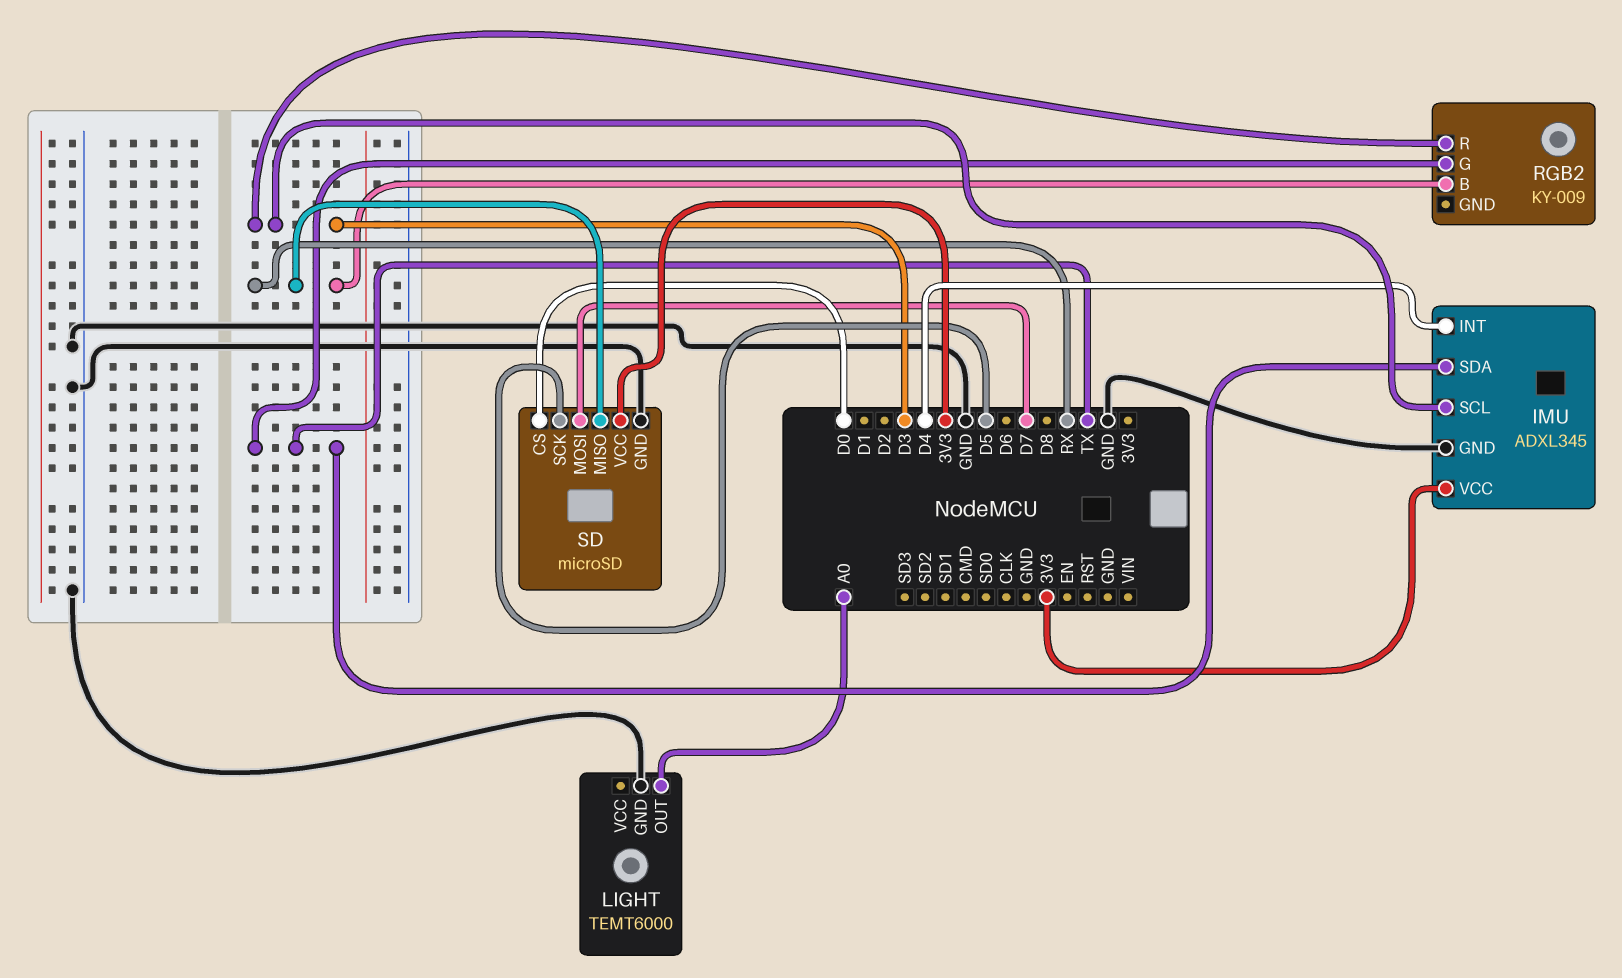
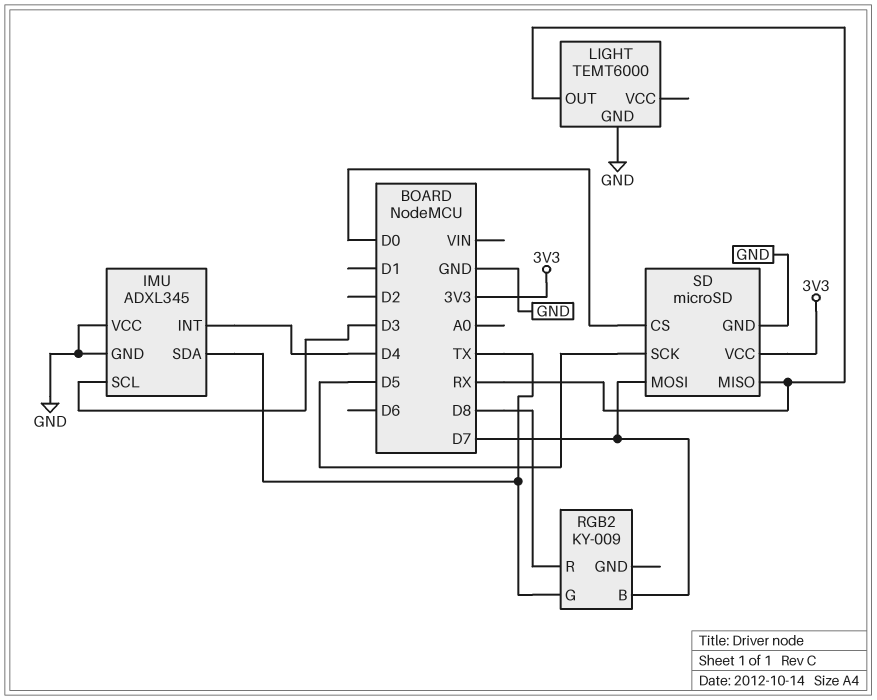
IMU pin VCC: 3V3 -> GND
LIGHT pin OUT: A0 -> RX
RGB2 pin B: RX -> D7
RGB2 pin R: D3 -> D8

